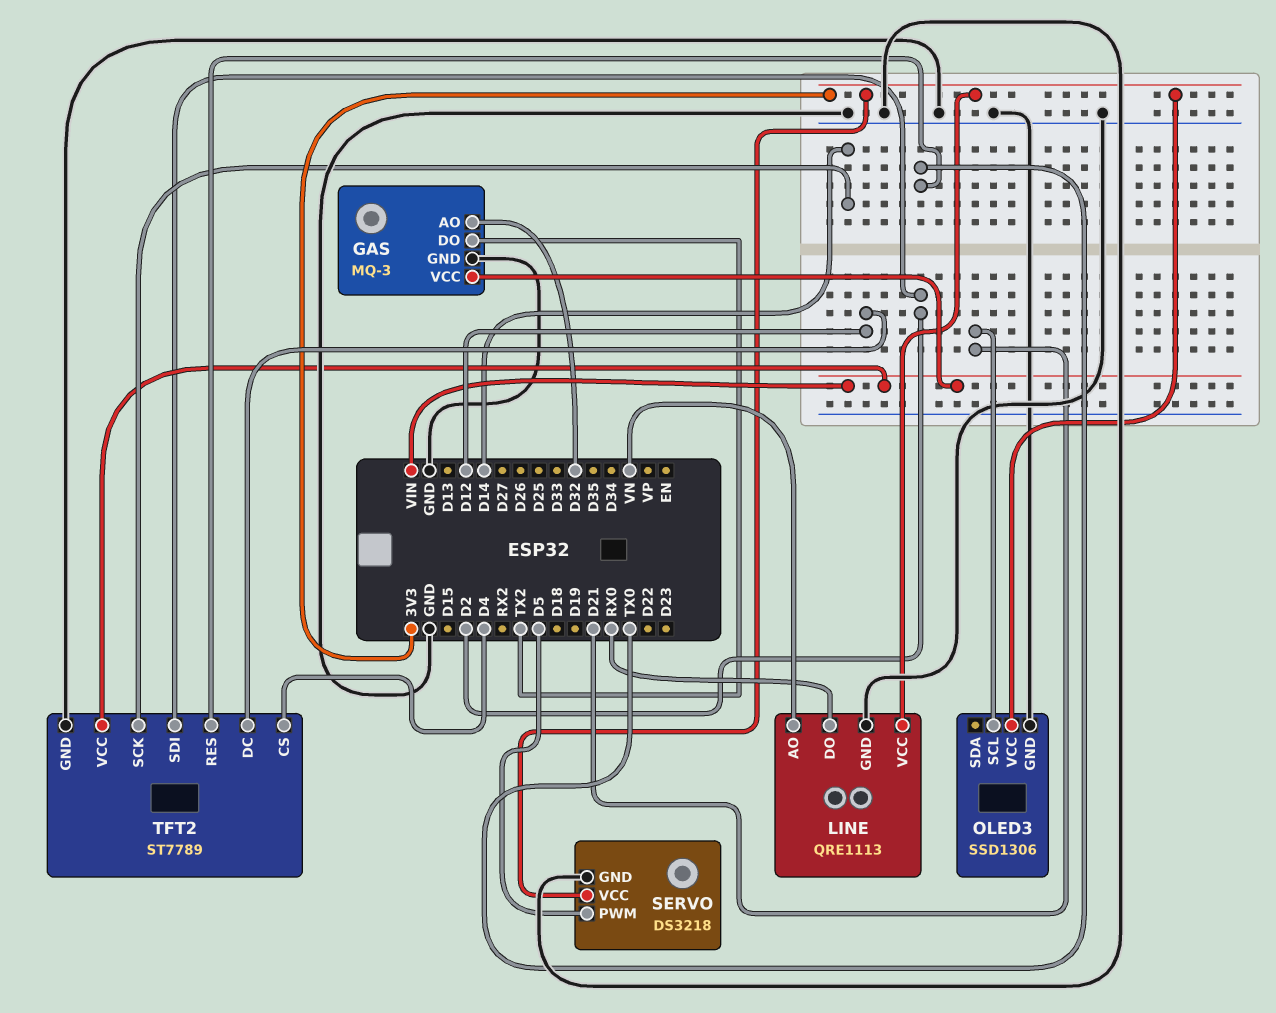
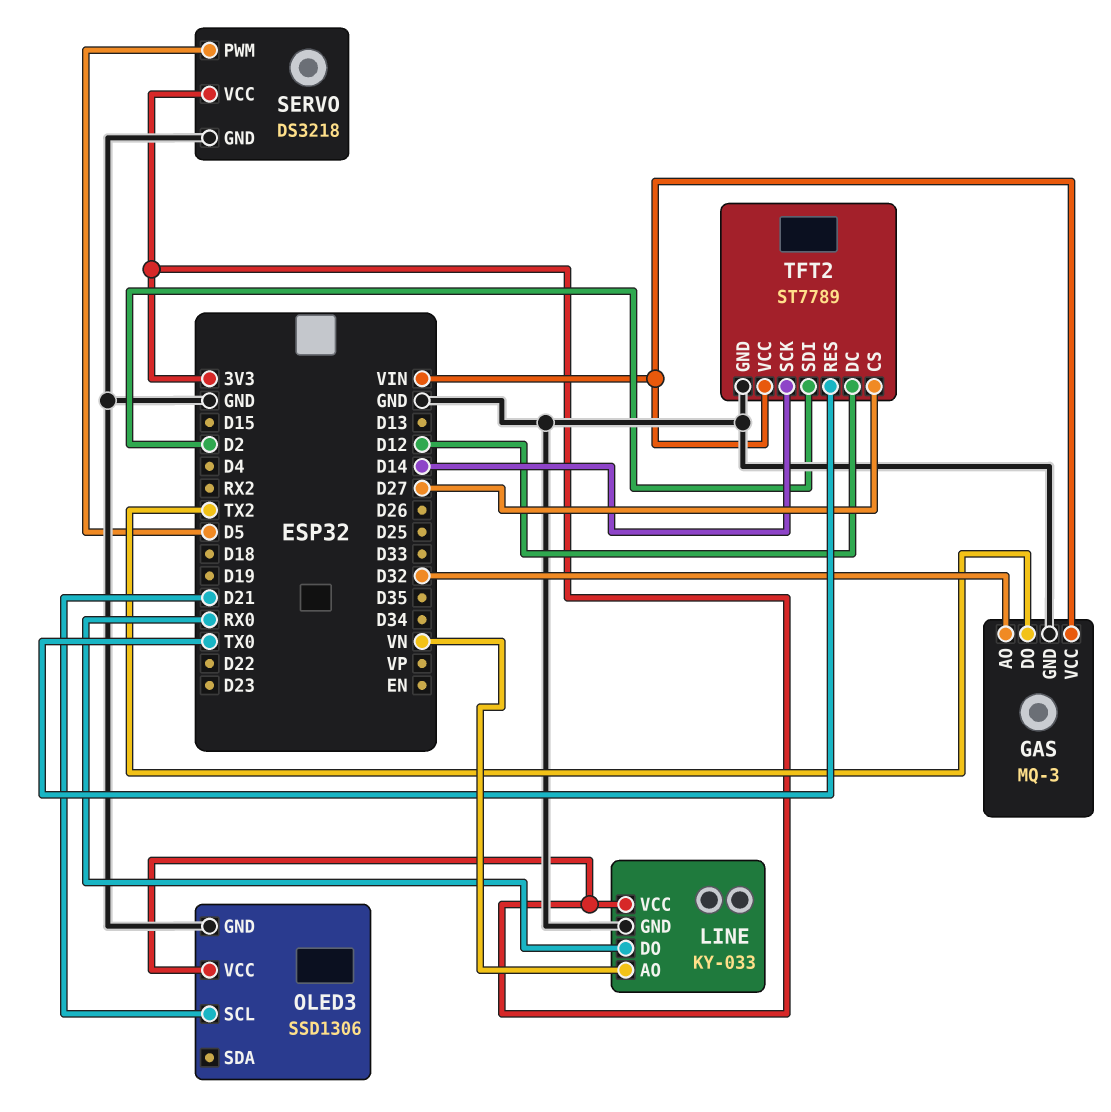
LINE: QRE1113 -> KY-033
TFT2 pin CS: D4 -> D27

